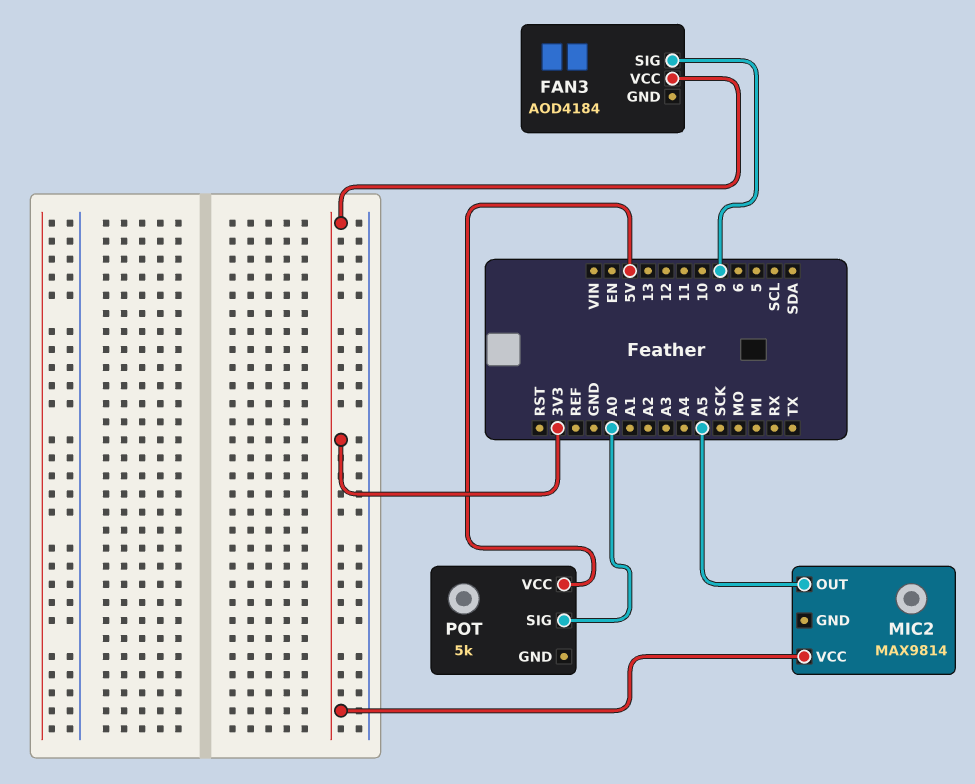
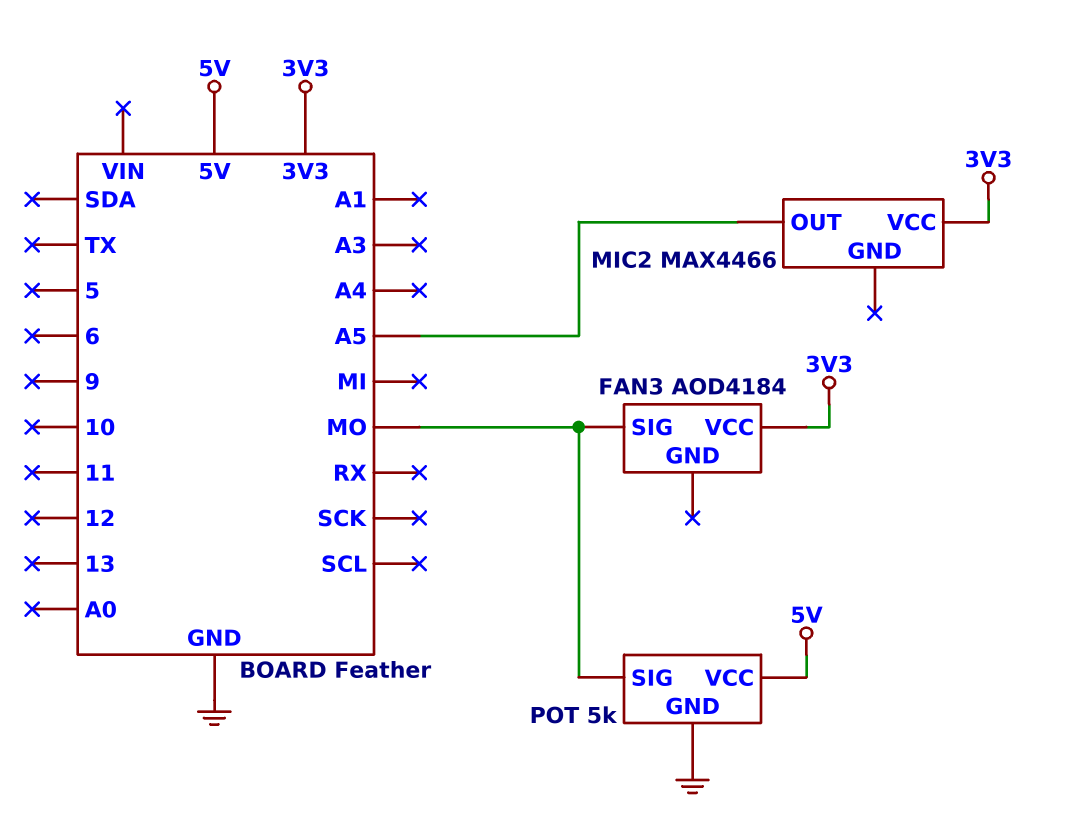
FAN3 pin SIG: 9 -> MO
MIC2: MAX9814 -> MAX4466
POT pin GND: none -> GND
POT pin SIG: A0 -> MO

